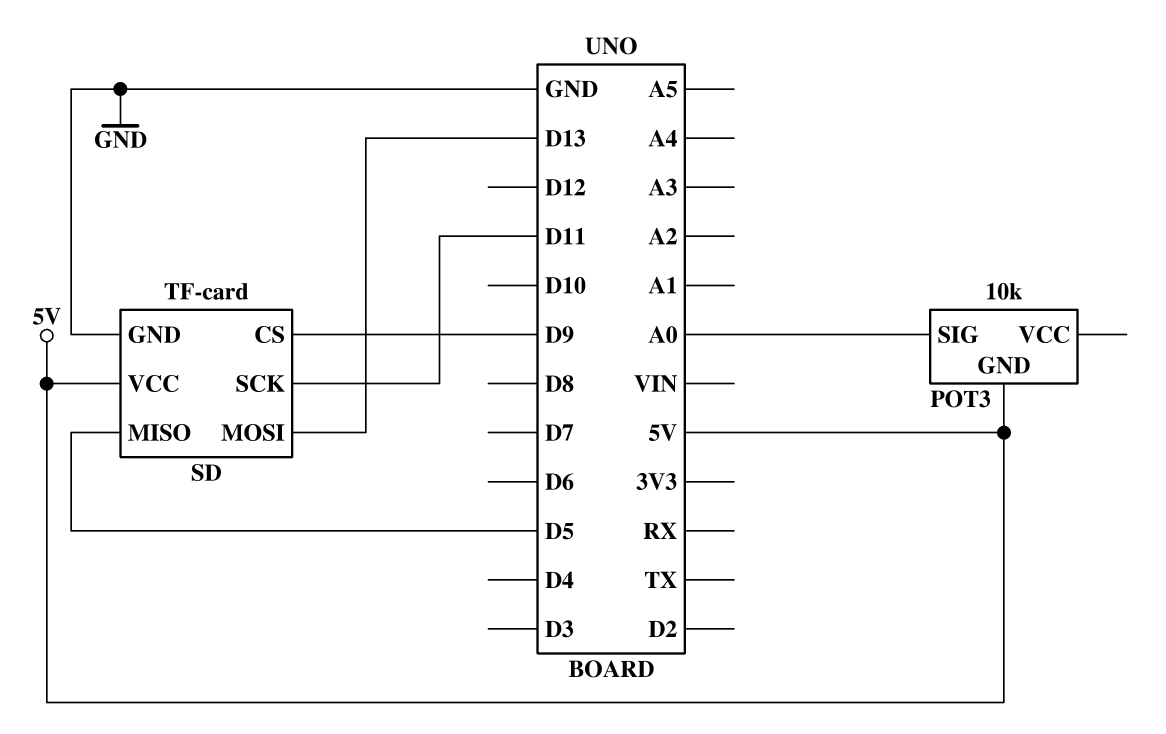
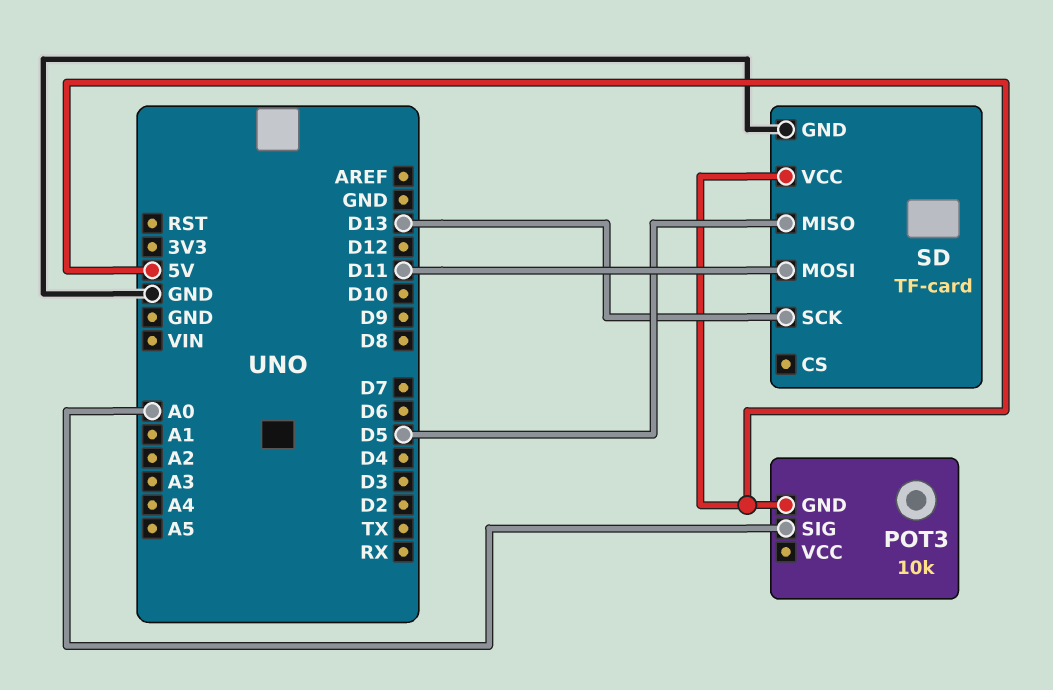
SD pin CS: D9 -> none
SD pin MOSI: D13 -> D11
SD pin SCK: D11 -> D13

